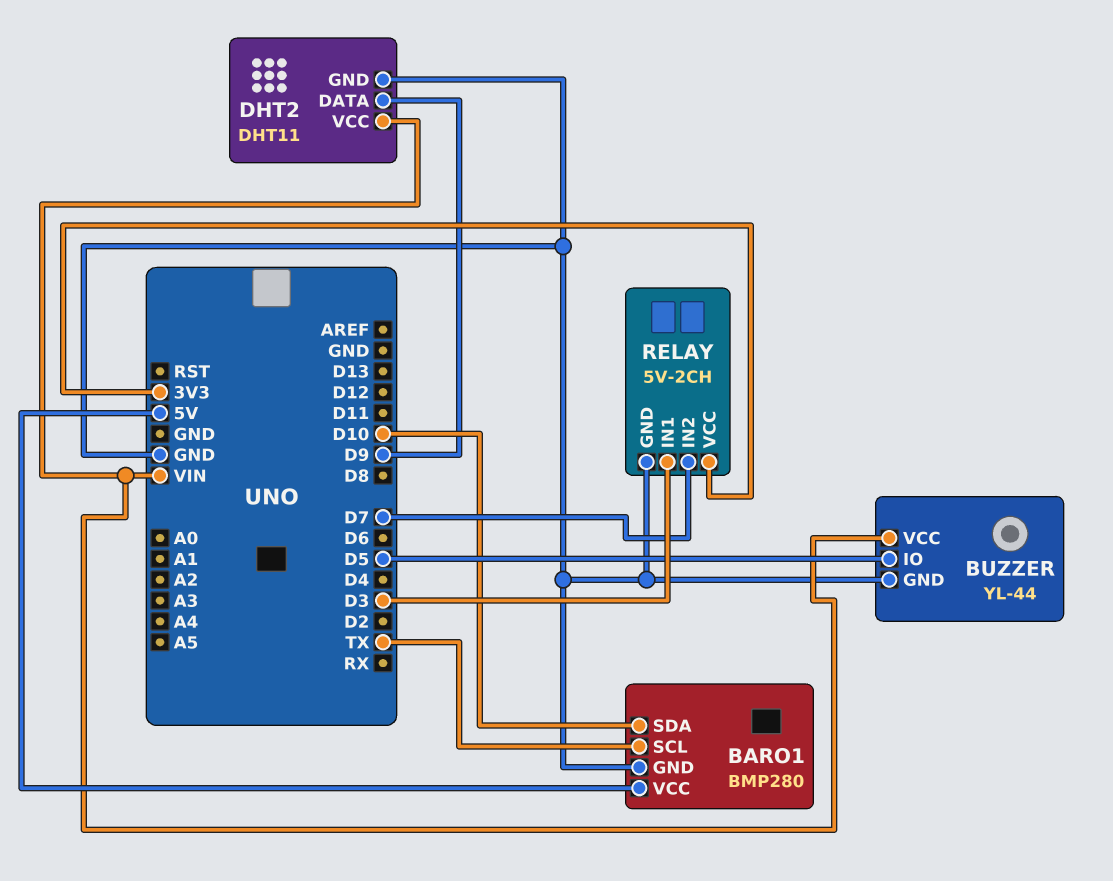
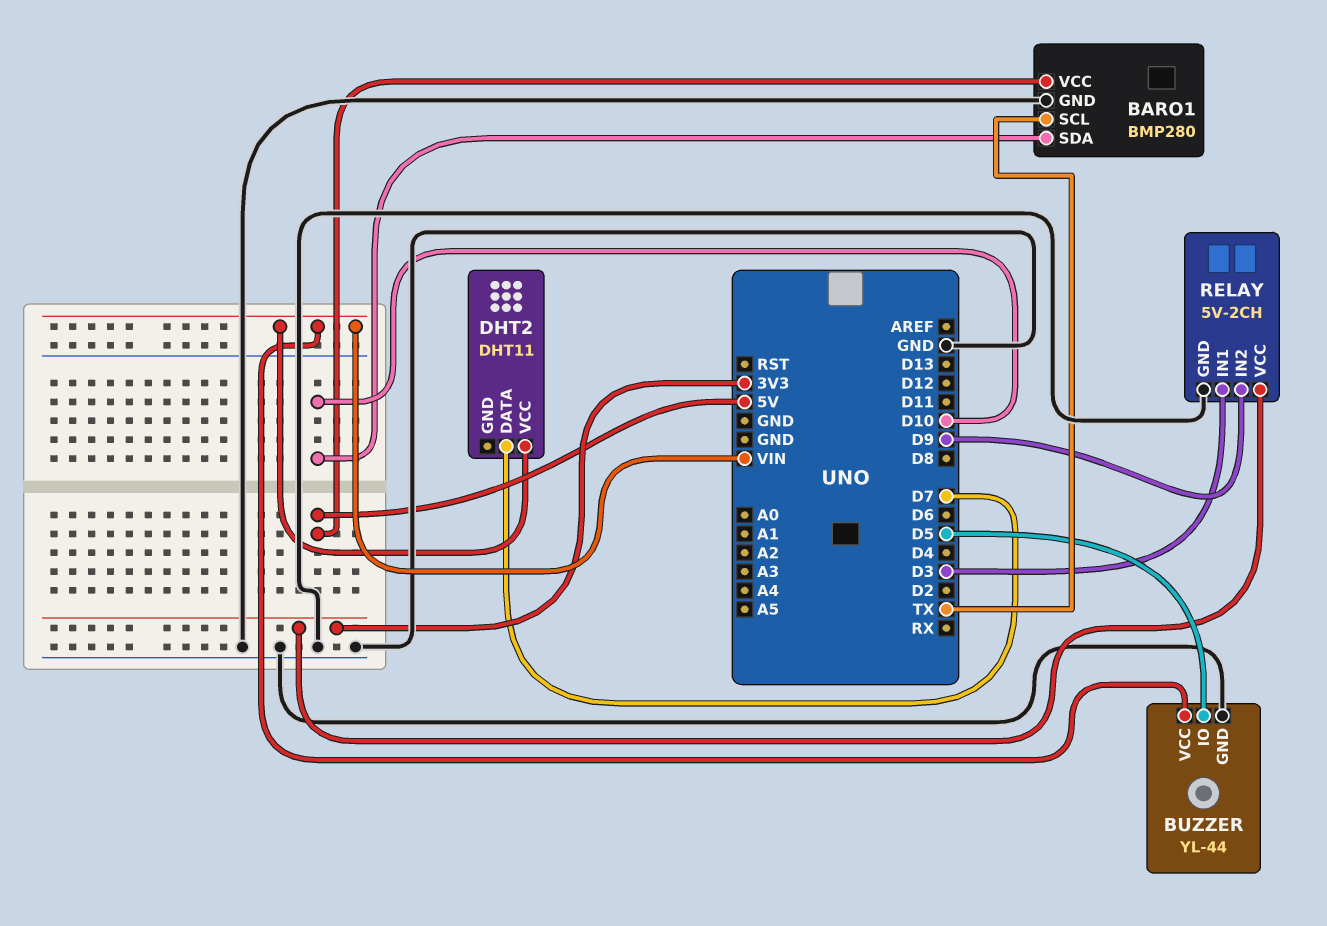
DHT2 pin DATA: D9 -> D7
DHT2 pin GND: GND -> none
RELAY pin IN2: D7 -> D9

